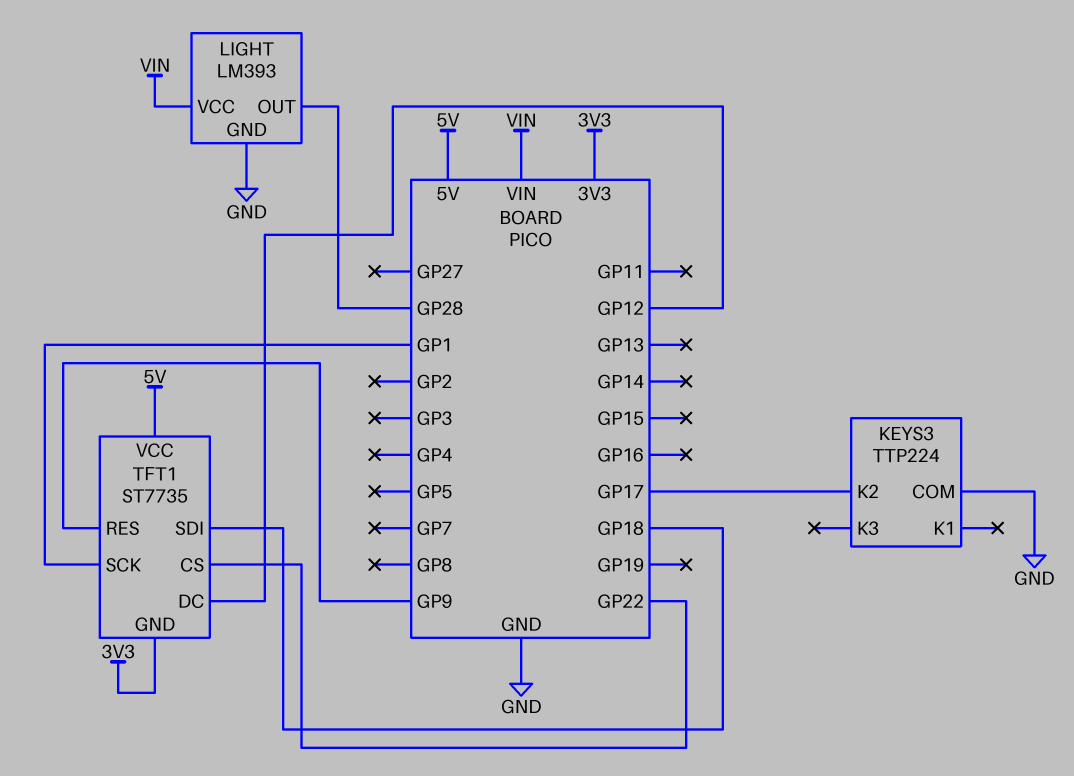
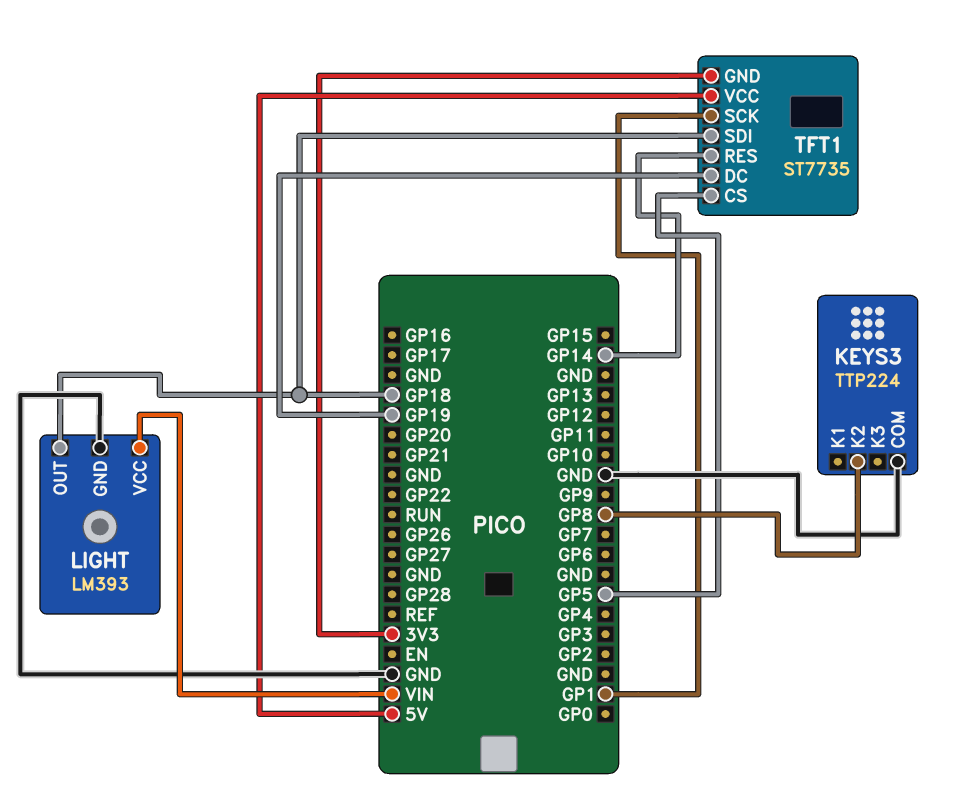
KEYS3 pin K2: GP17 -> GP8
LIGHT pin OUT: GP28 -> GP18
TFT1 pin CS: GP22 -> GP5
TFT1 pin DC: GP12 -> GP19
TFT1 pin RES: GP9 -> GP14

